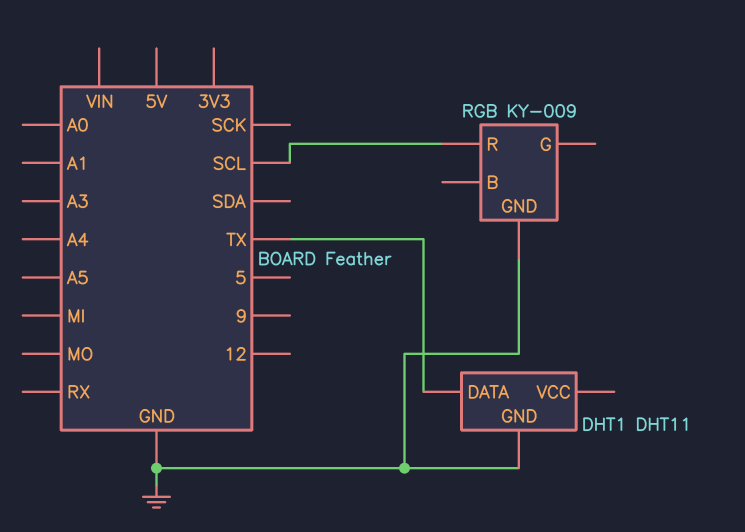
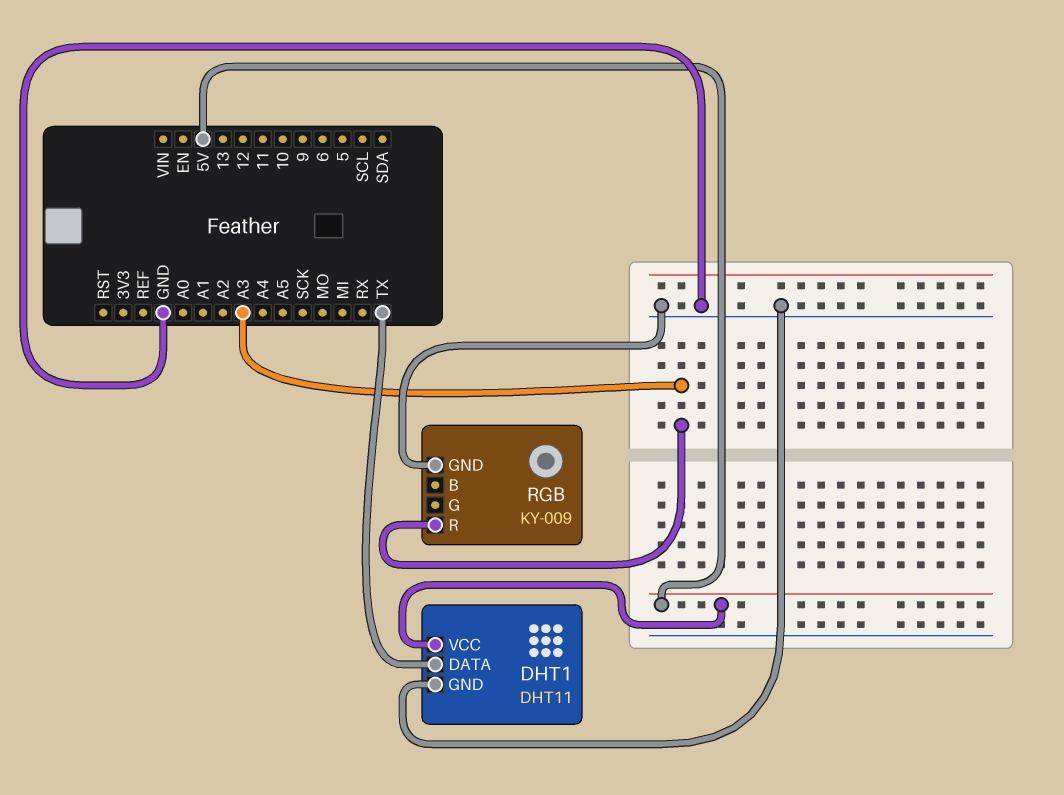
DHT1 pin VCC: none -> 5V
RGB pin R: SCL -> A3

